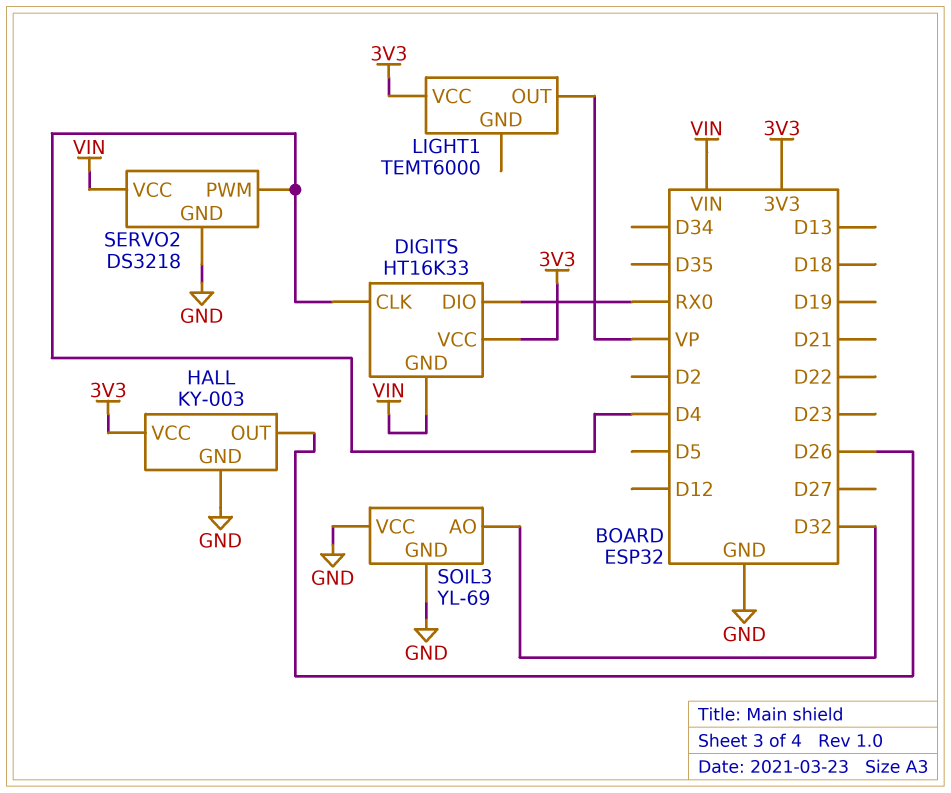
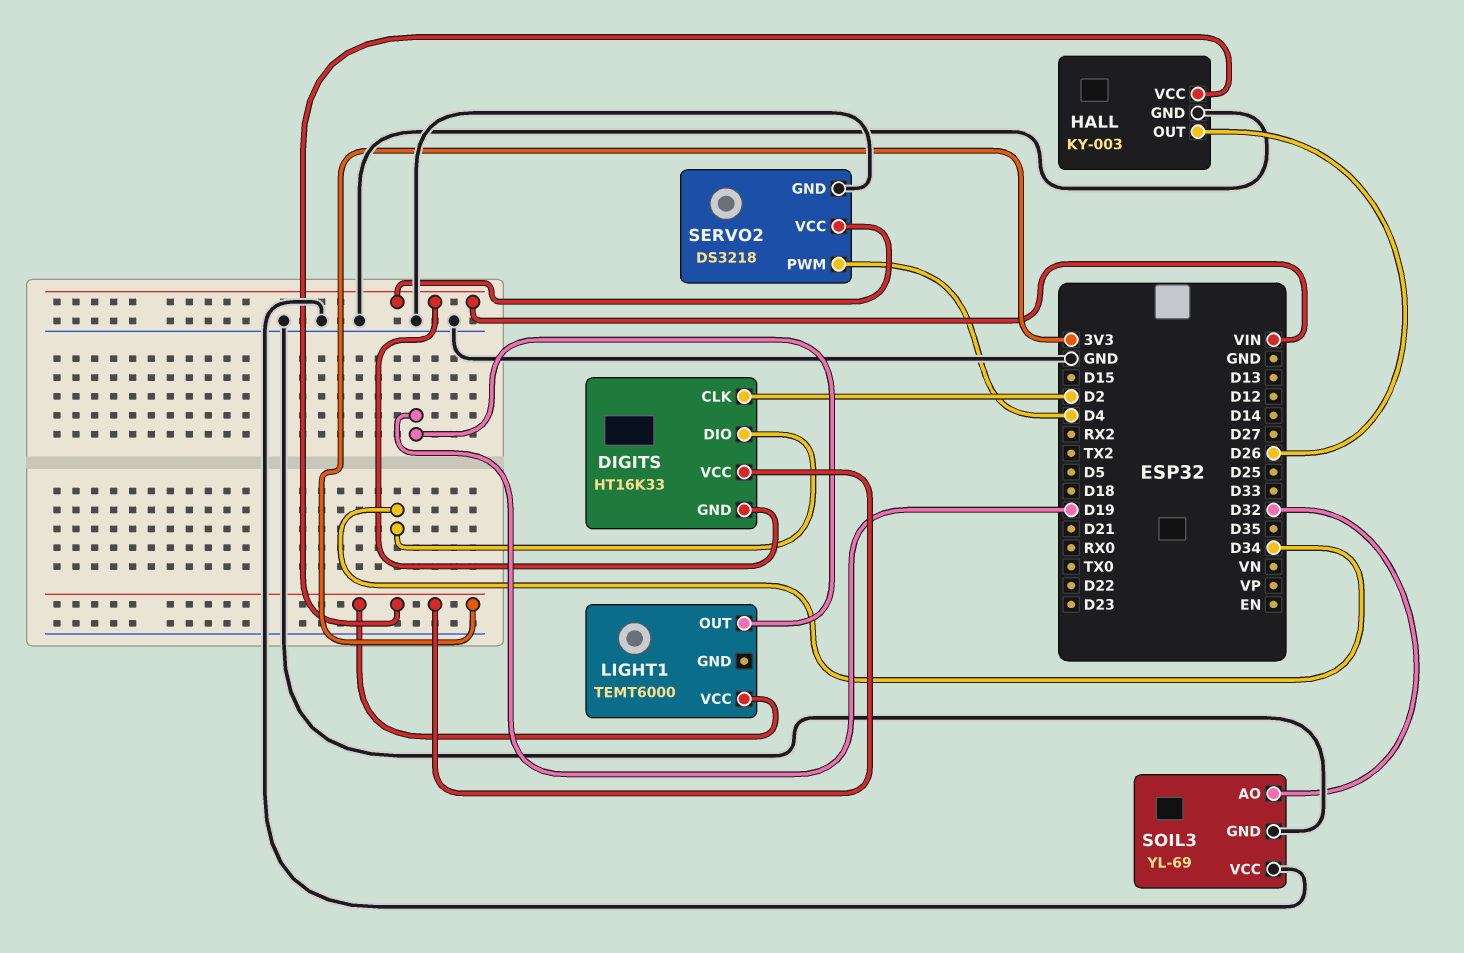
DIGITS pin CLK: D4 -> D2
DIGITS pin DIO: RX0 -> D34
LIGHT1 pin OUT: VP -> D19

